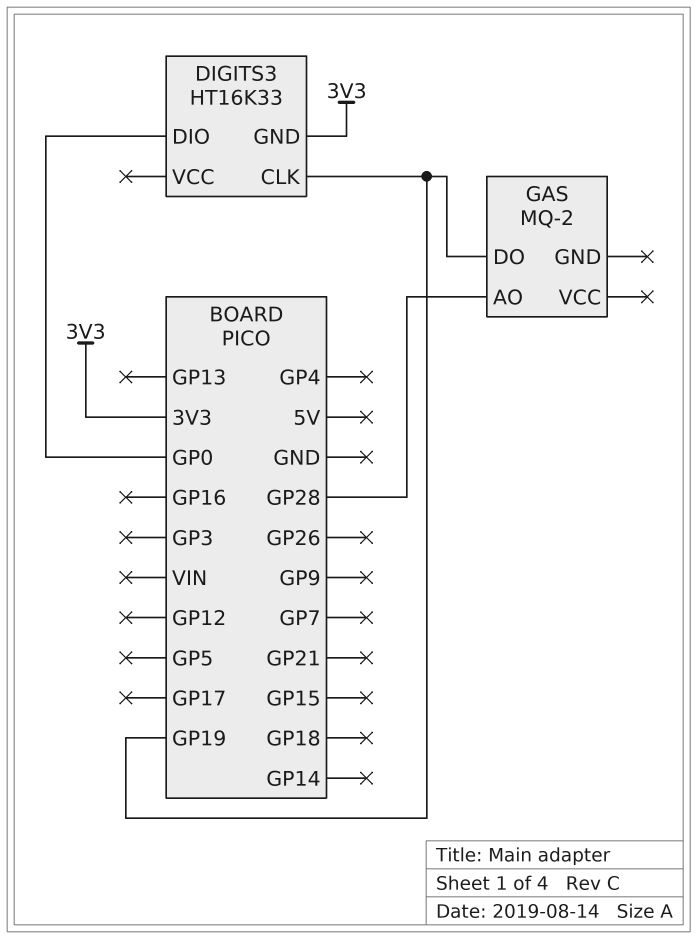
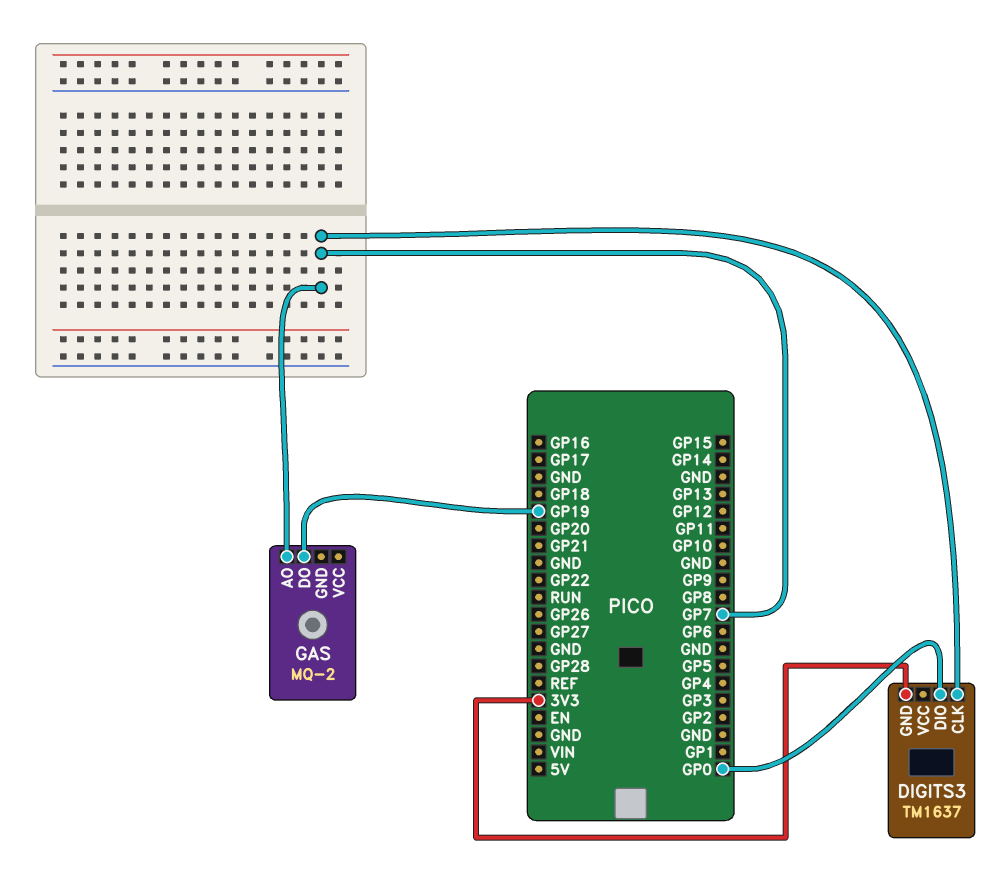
DIGITS3: HT16K33 -> TM1637
DIGITS3 pin CLK: GP19 -> GP7
GAS pin AO: GP28 -> GP7

